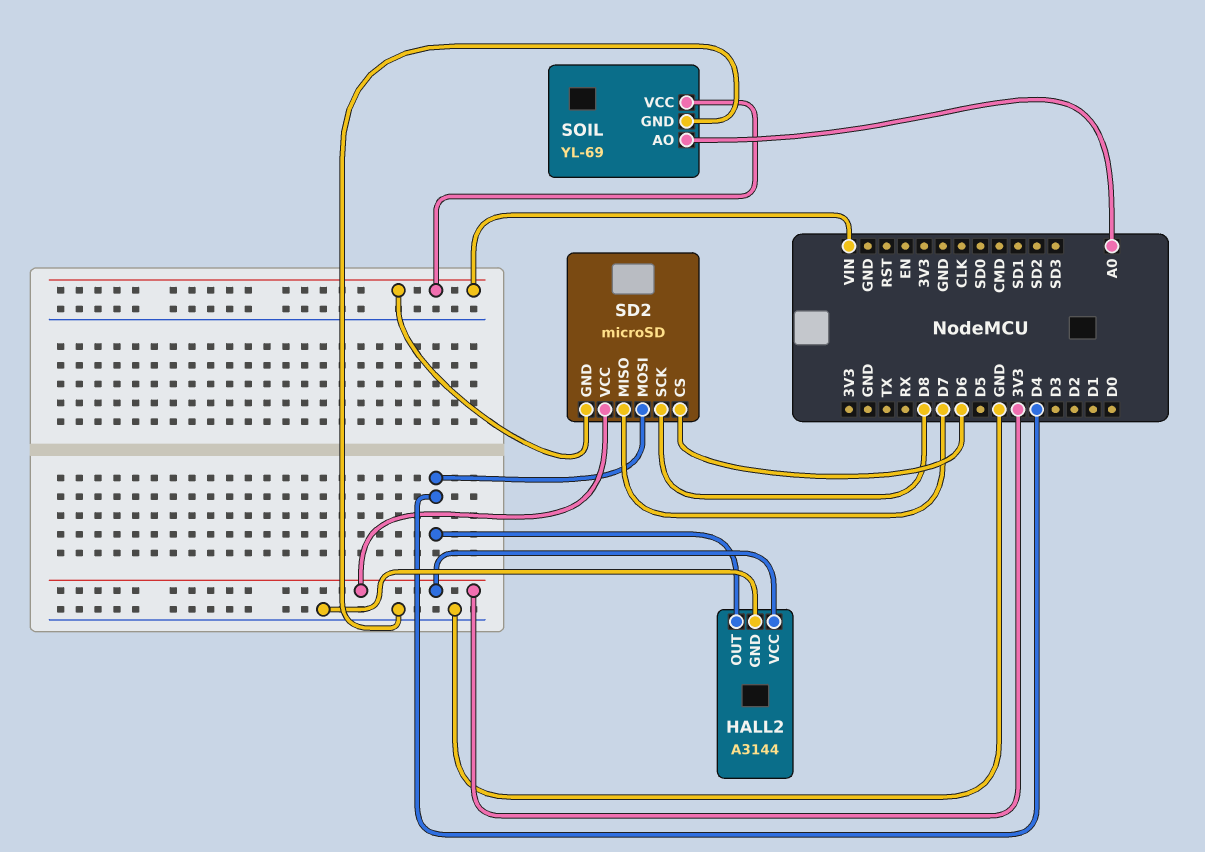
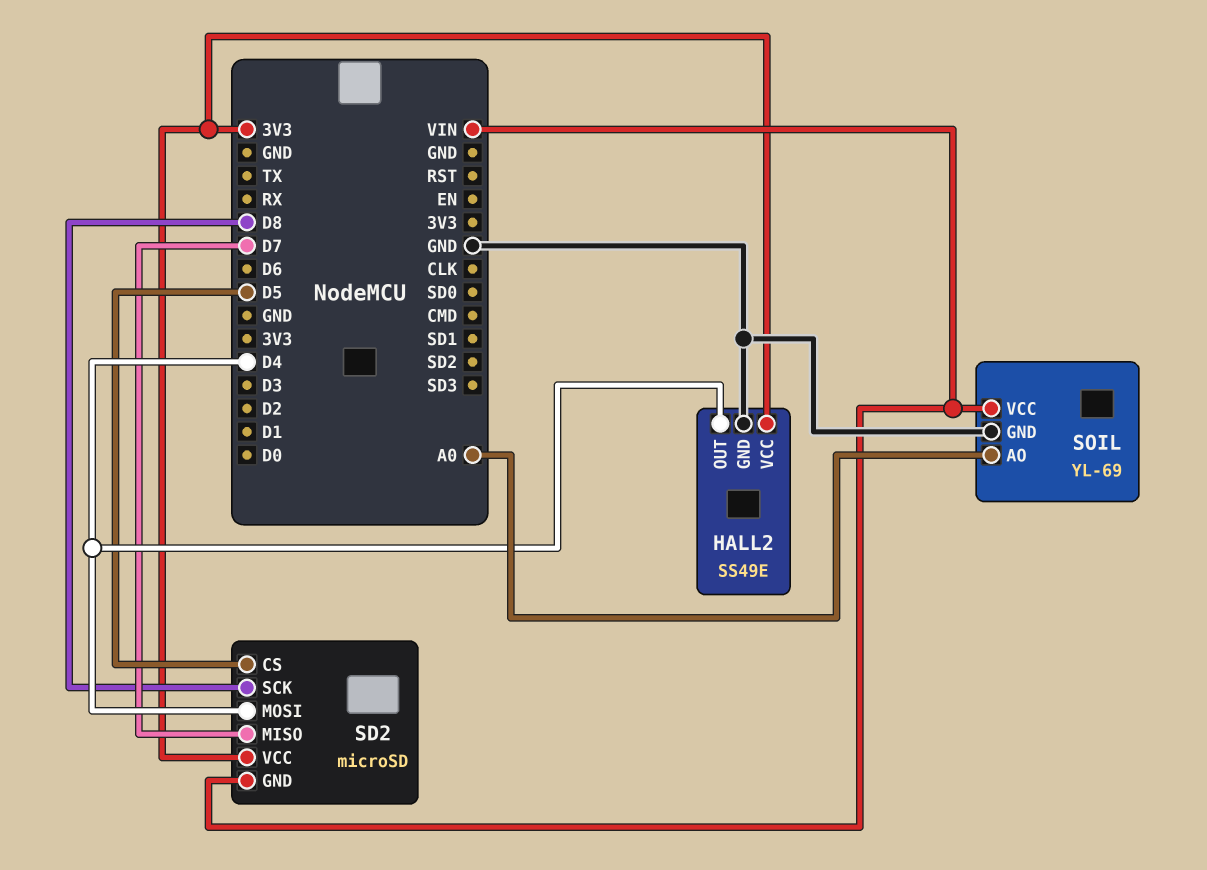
HALL2: A3144 -> SS49E
SD2 pin CS: D6 -> D5

